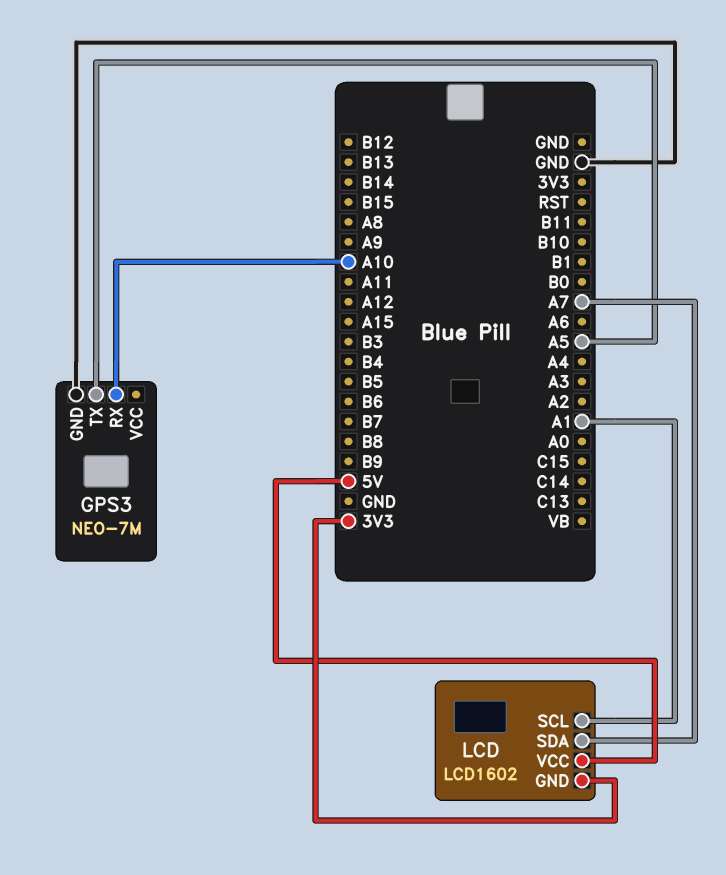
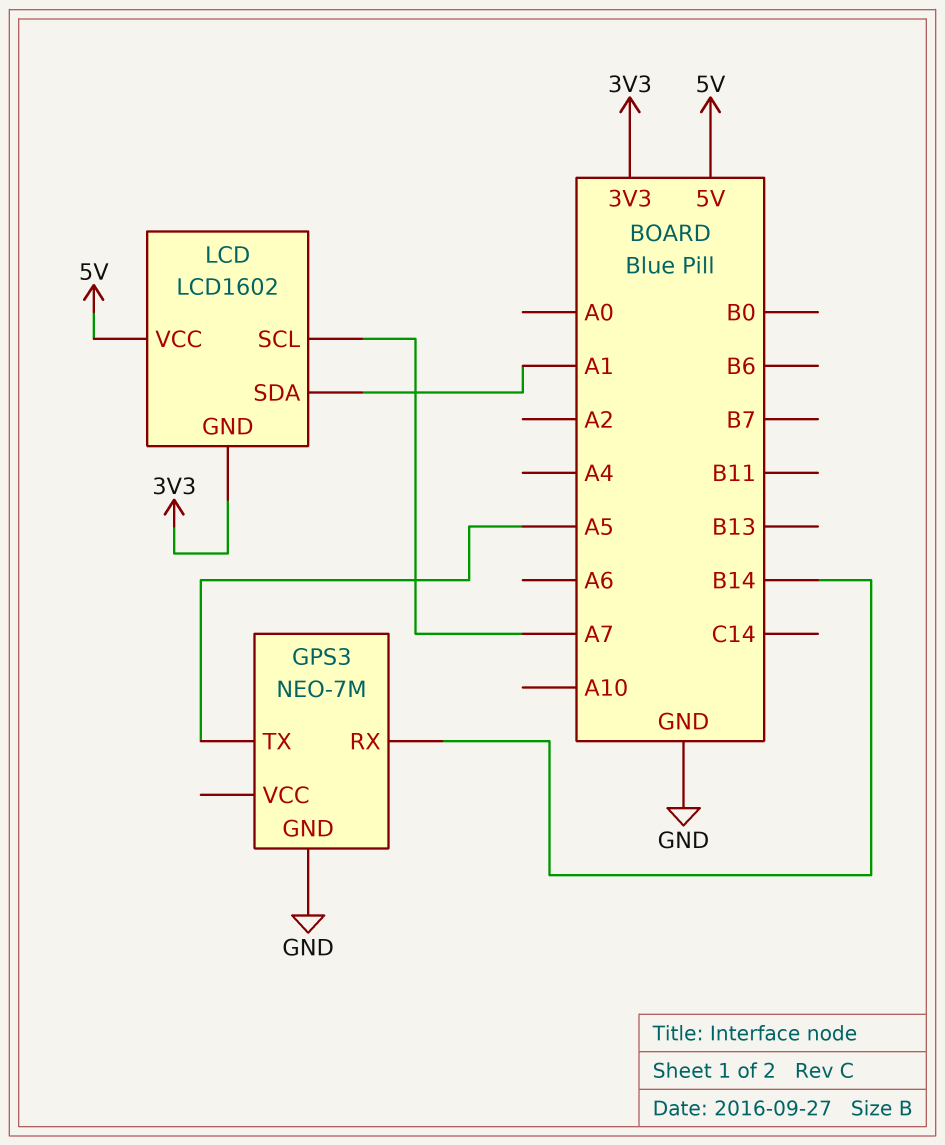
GPS3 pin RX: A10 -> B14
LCD pin SCL: A1 -> A7
LCD pin SDA: A7 -> A1

